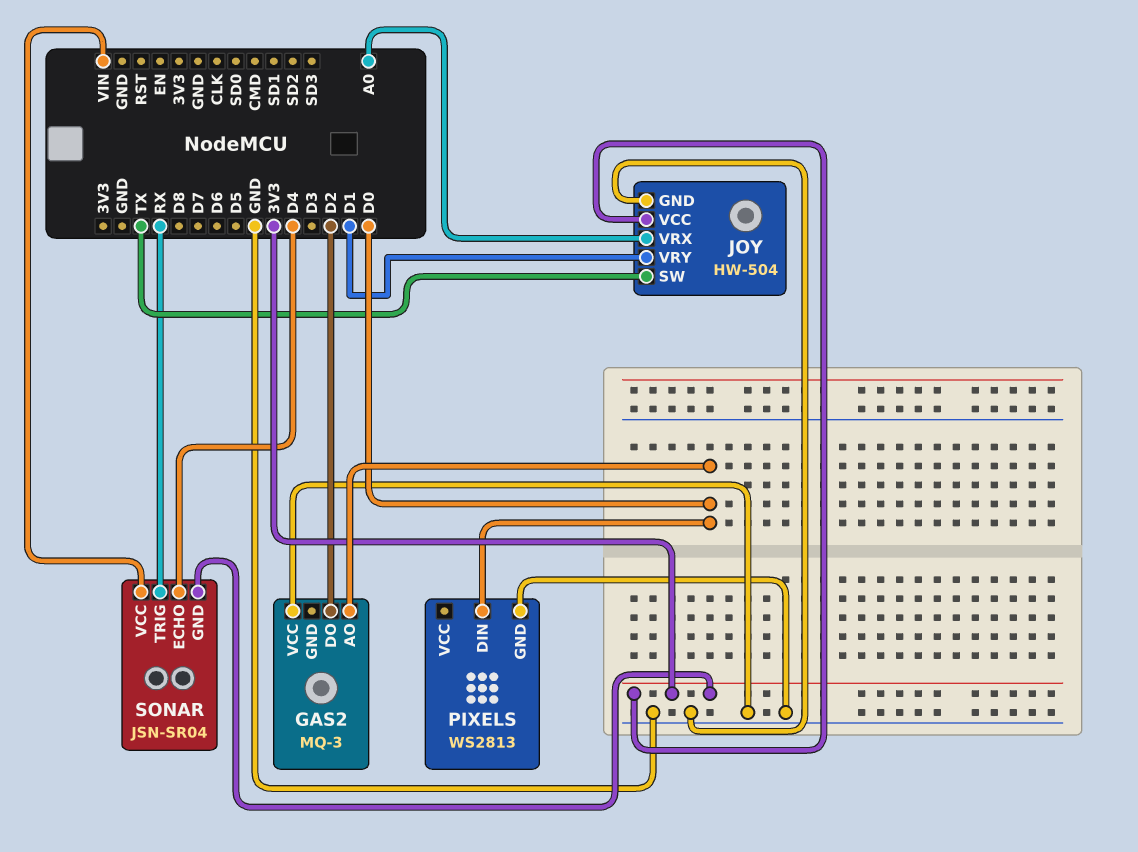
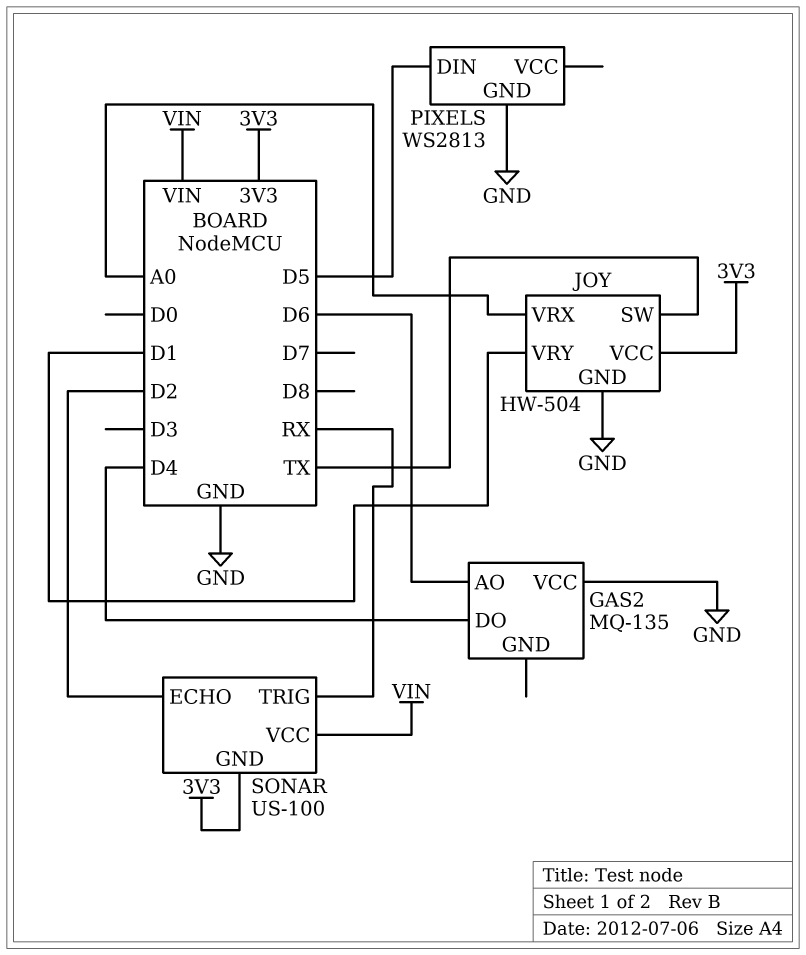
GAS2: MQ-3 -> MQ-135
GAS2 pin AO: D0 -> D6
GAS2 pin DO: D2 -> D4
PIXELS pin DIN: D0 -> D5
SONAR: JSN-SR04 -> US-100
SONAR pin ECHO: D4 -> D2

